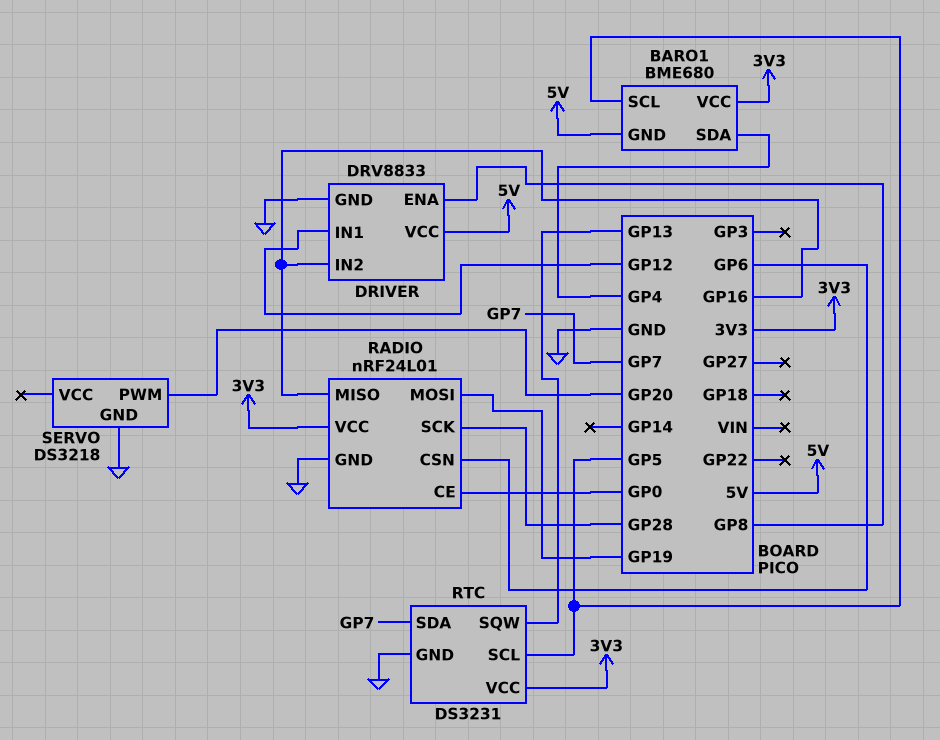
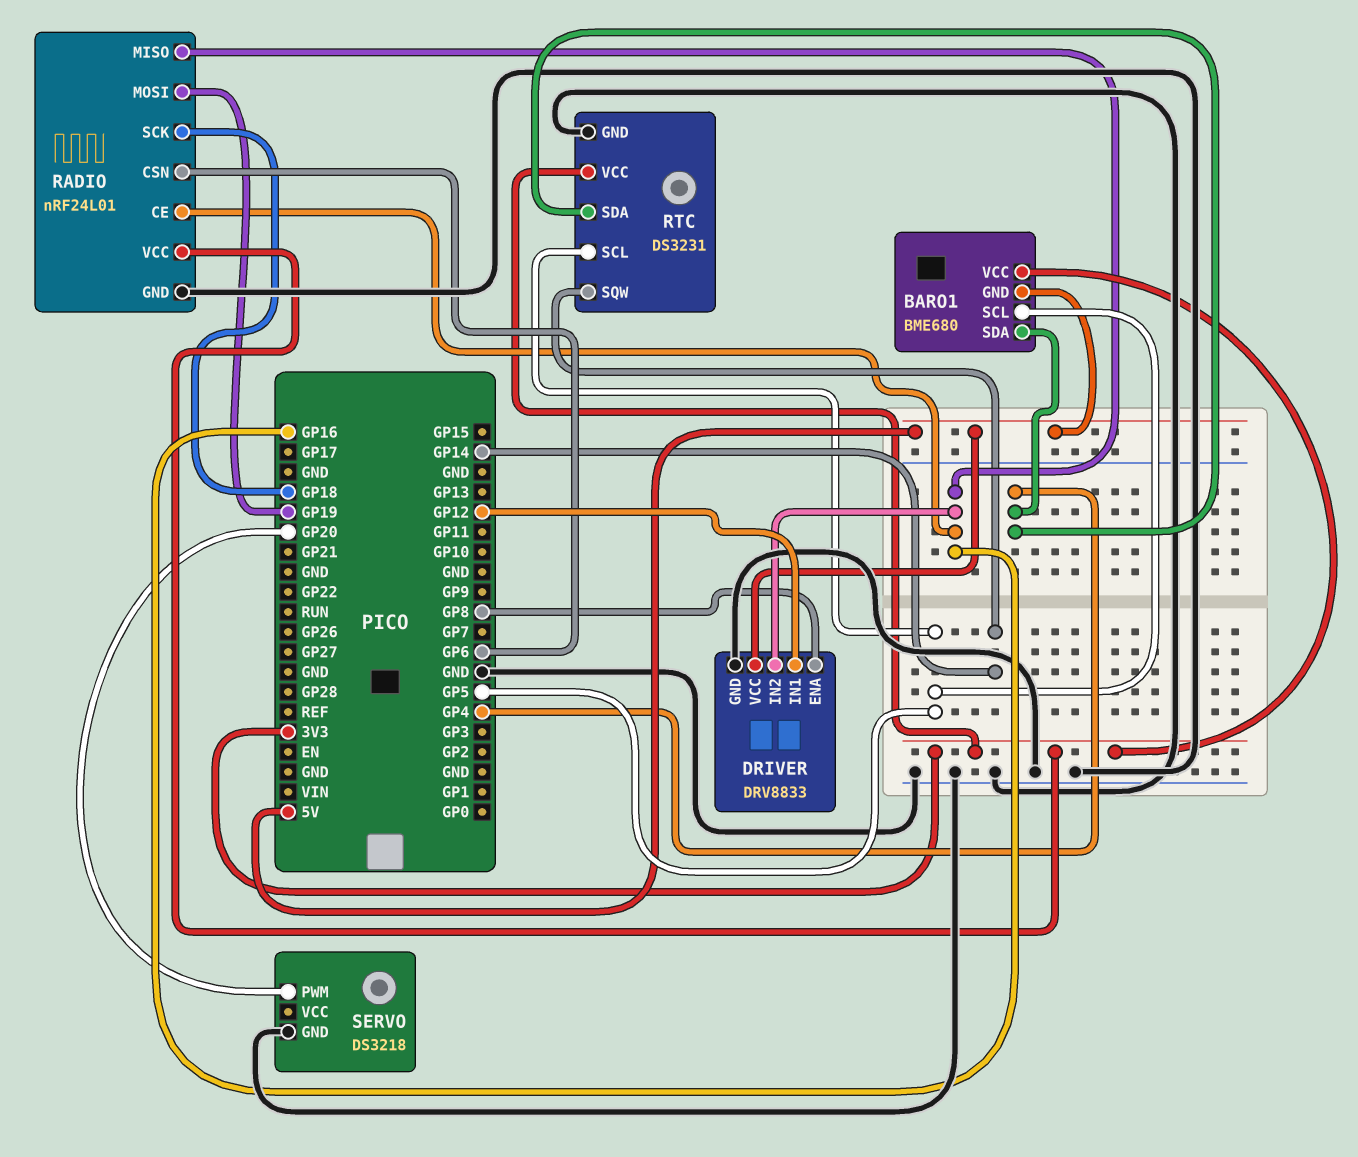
RADIO pin CE: GP0 -> GP16
RADIO pin SCK: GP28 -> GP18
RTC pin SDA: GP7 -> GP4
RTC pin SQW: GP13 -> GP14

